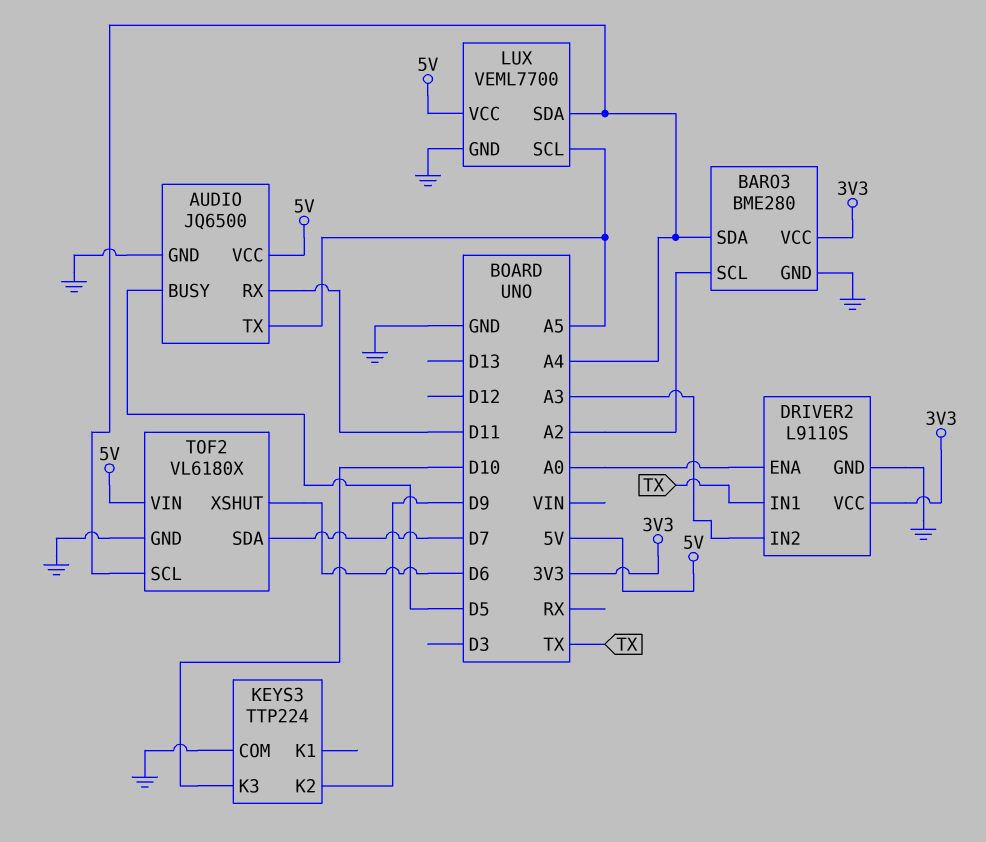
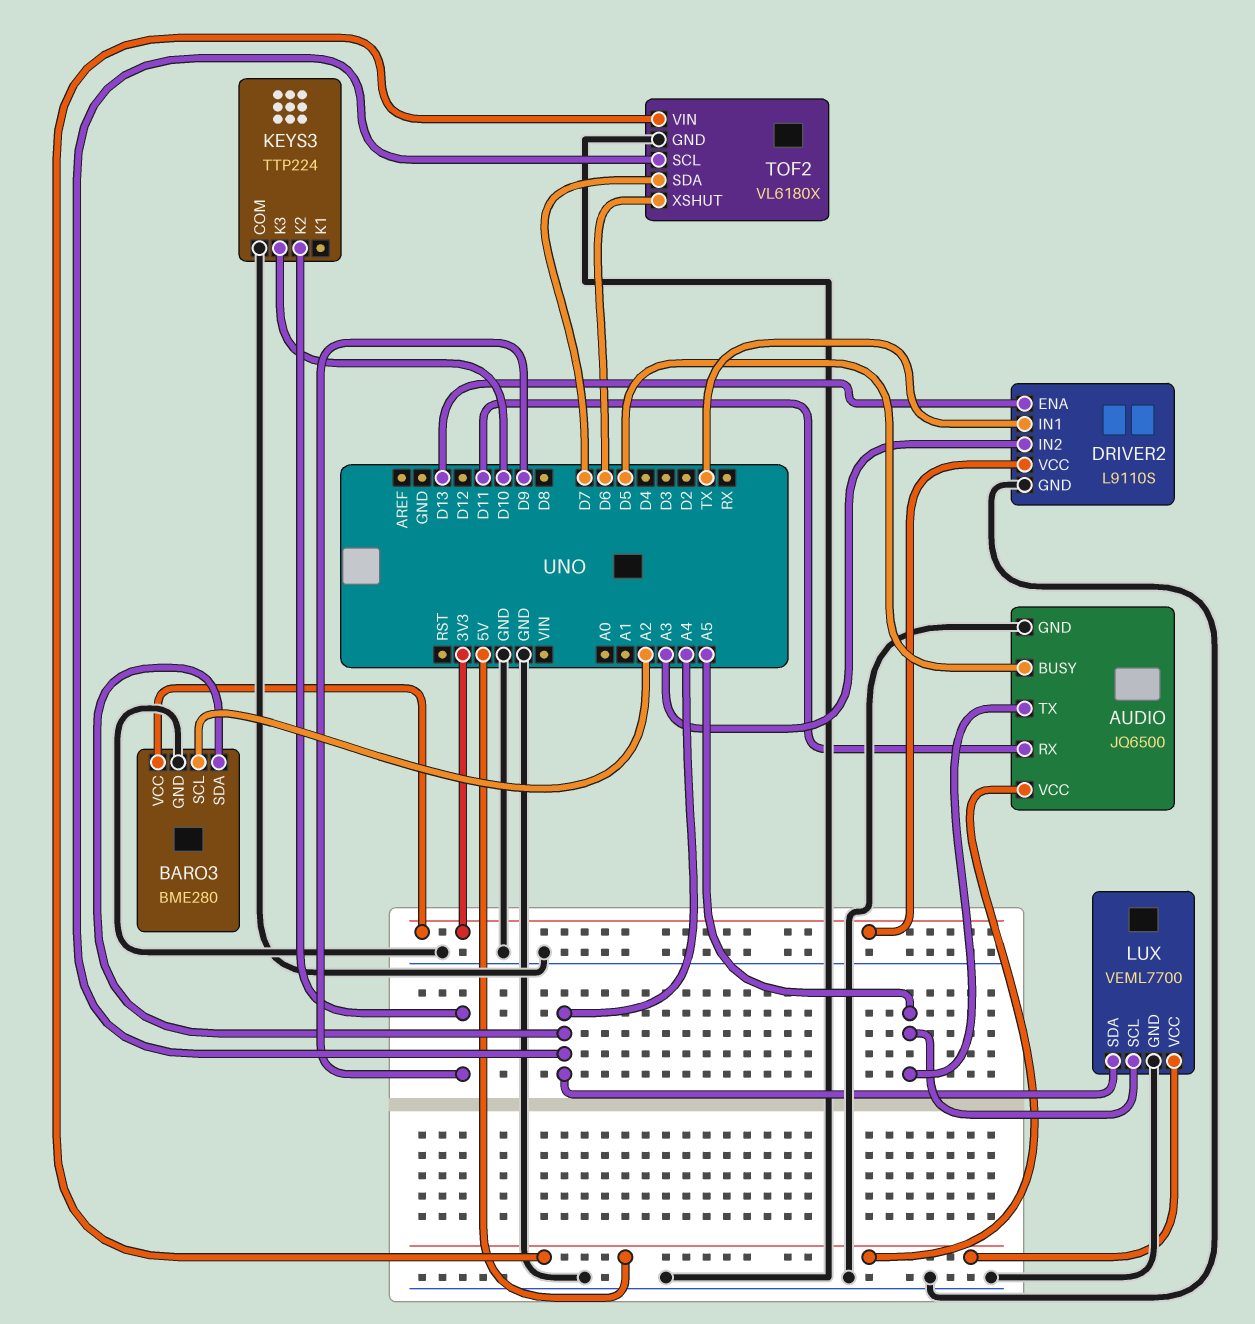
DRIVER2 pin ENA: A0 -> D13

